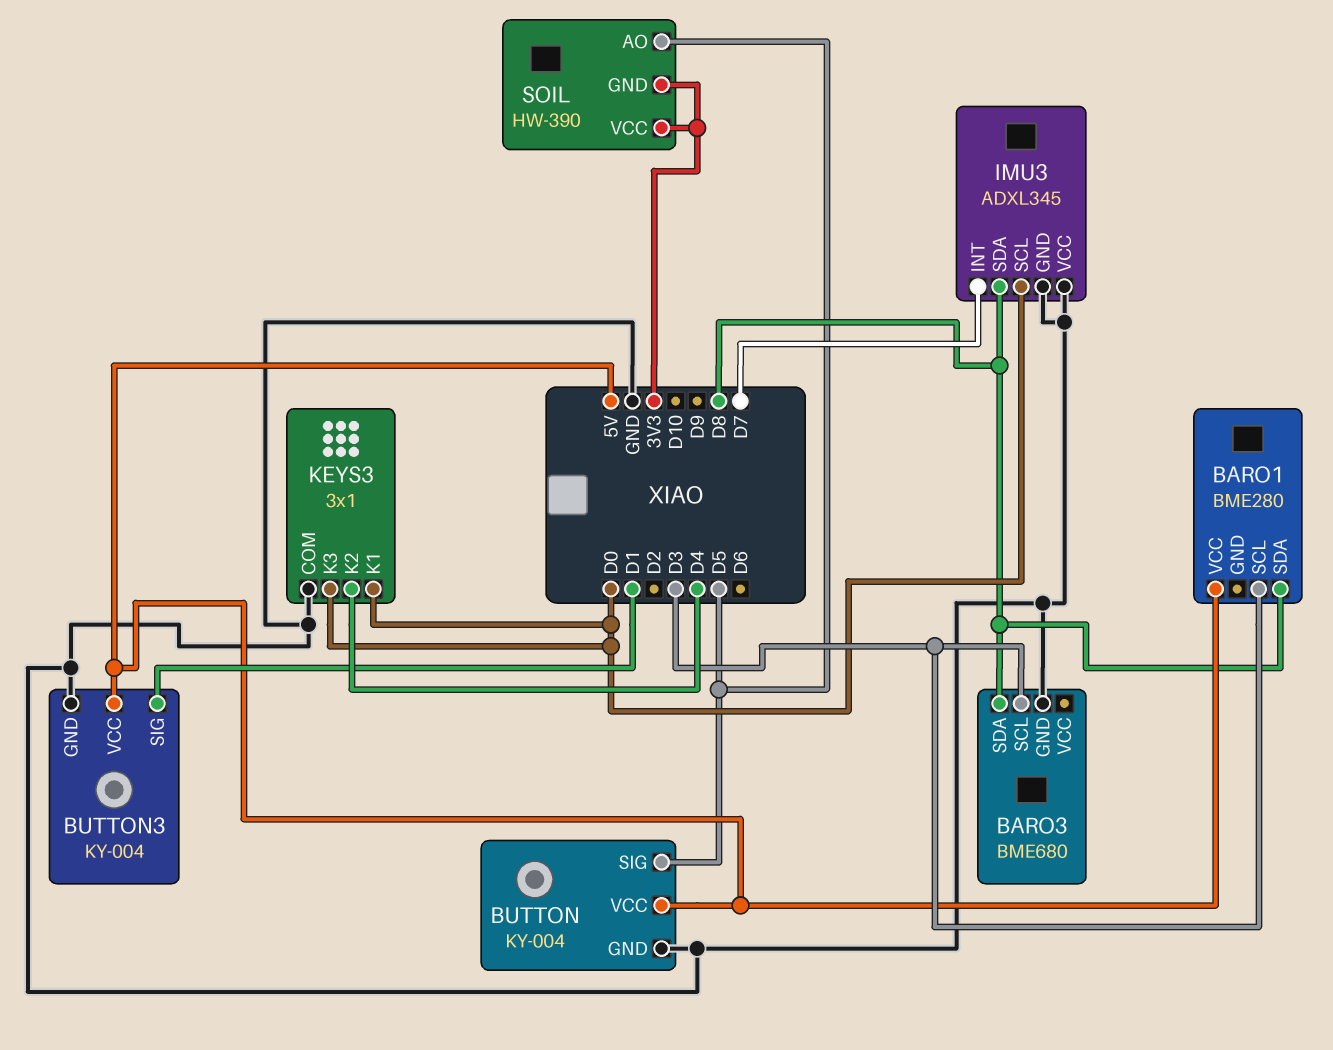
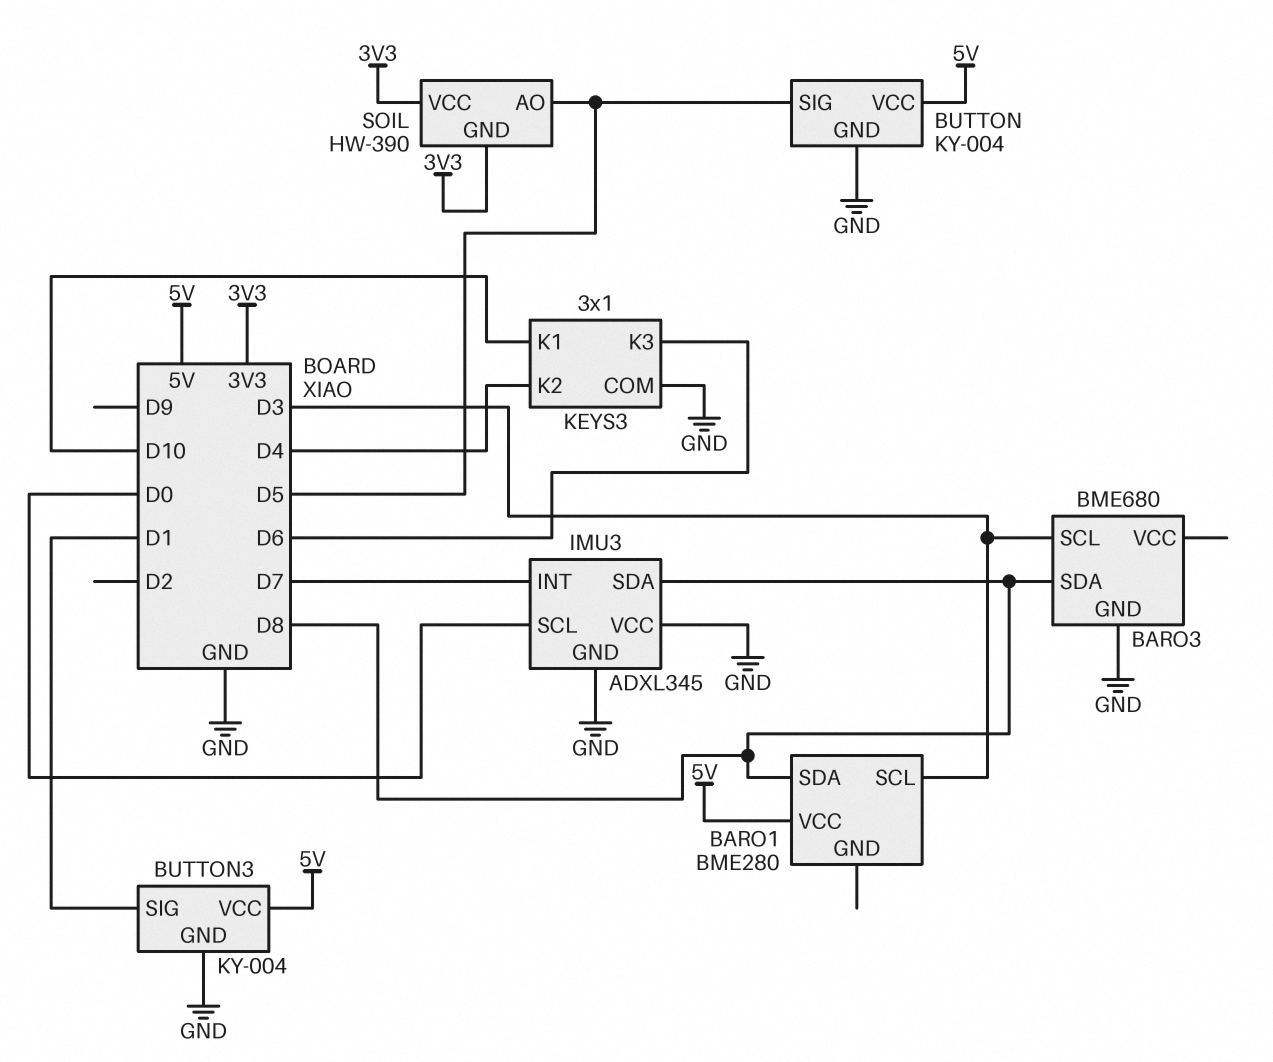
KEYS3 pin K1: D0 -> D10
KEYS3 pin K3: D0 -> D6

